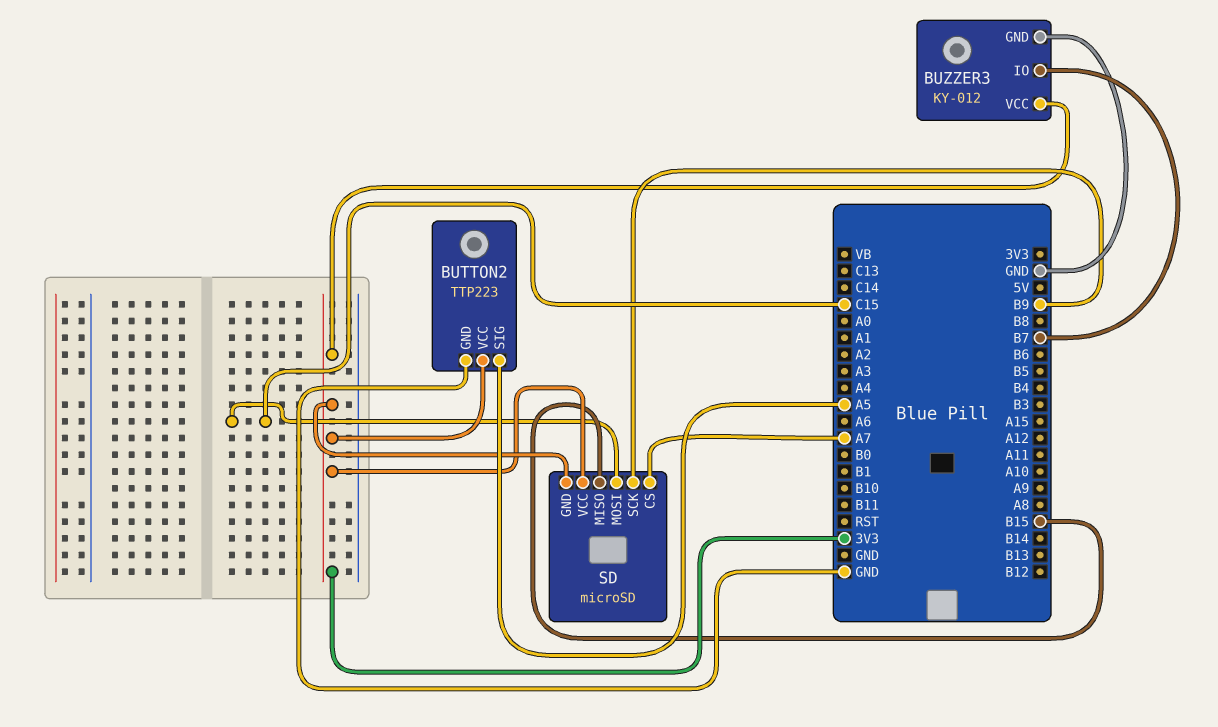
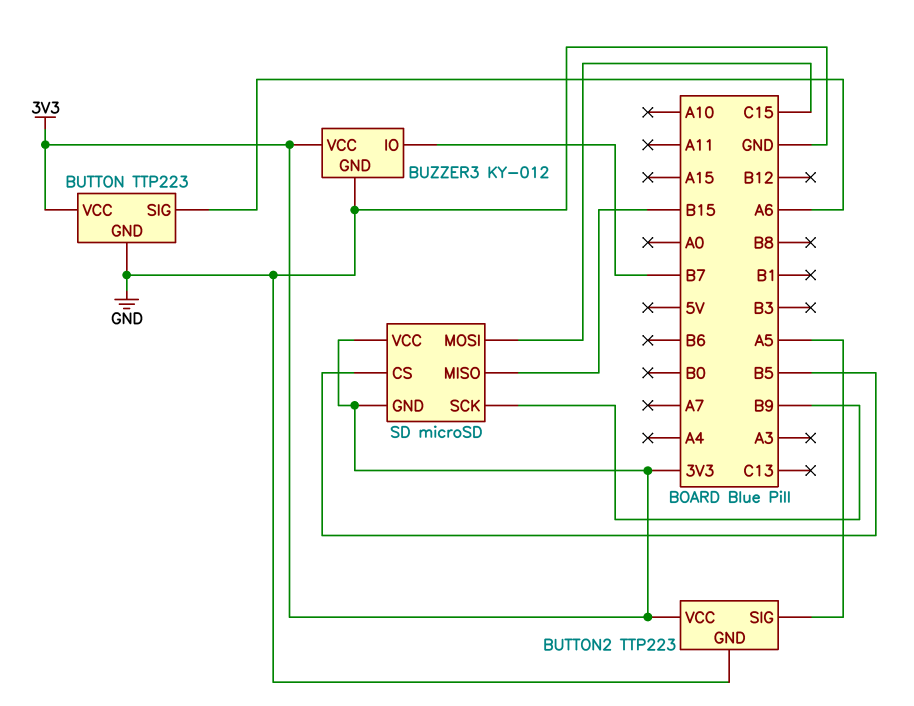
BUTTON: none -> TTP223
BUTTON pin GND: none -> GND
BUTTON pin SIG: none -> A6
BUTTON pin VCC: none -> 3V3
SD pin CS: A7 -> B5

